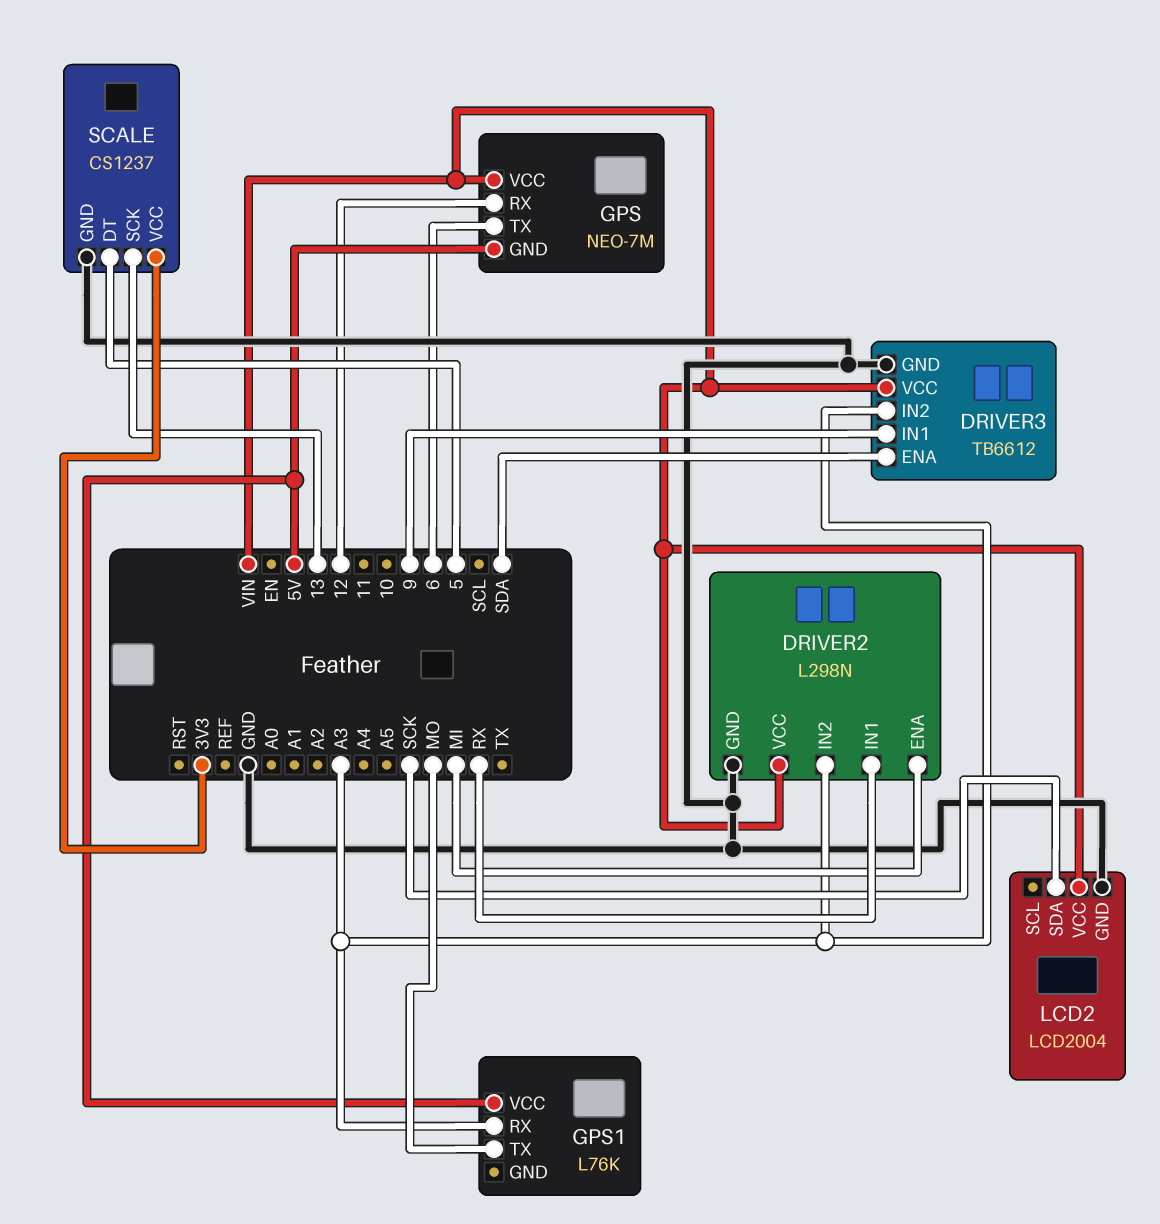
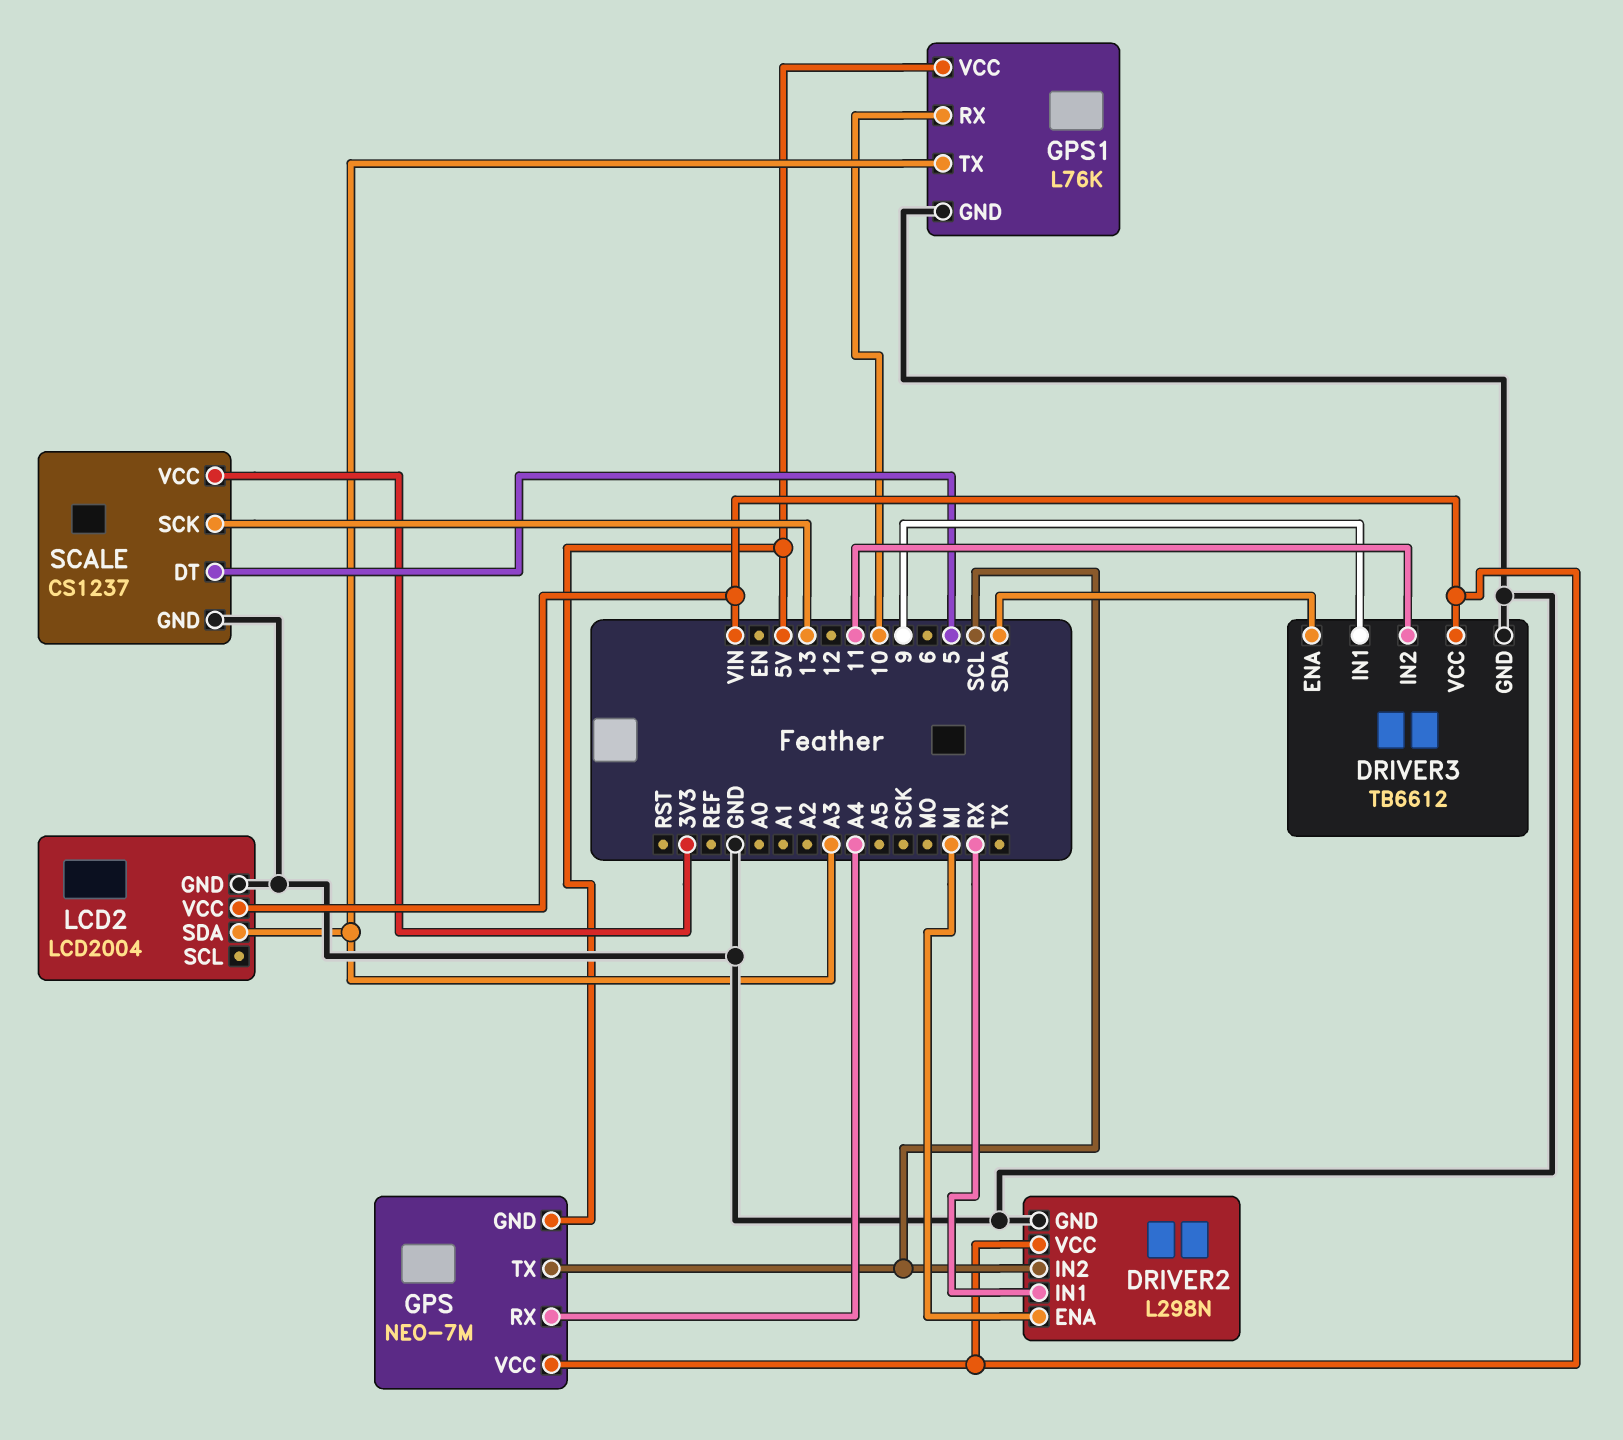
DRIVER2 pin IN2: A3 -> SCL
DRIVER3 pin IN2: A3 -> 11
GPS pin RX: 12 -> A4
GPS pin TX: 6 -> SCL
GPS1 pin GND: none -> GND
GPS1 pin RX: A3 -> 10
GPS1 pin TX: MO -> A3
LCD2 pin SDA: SCK -> A3

